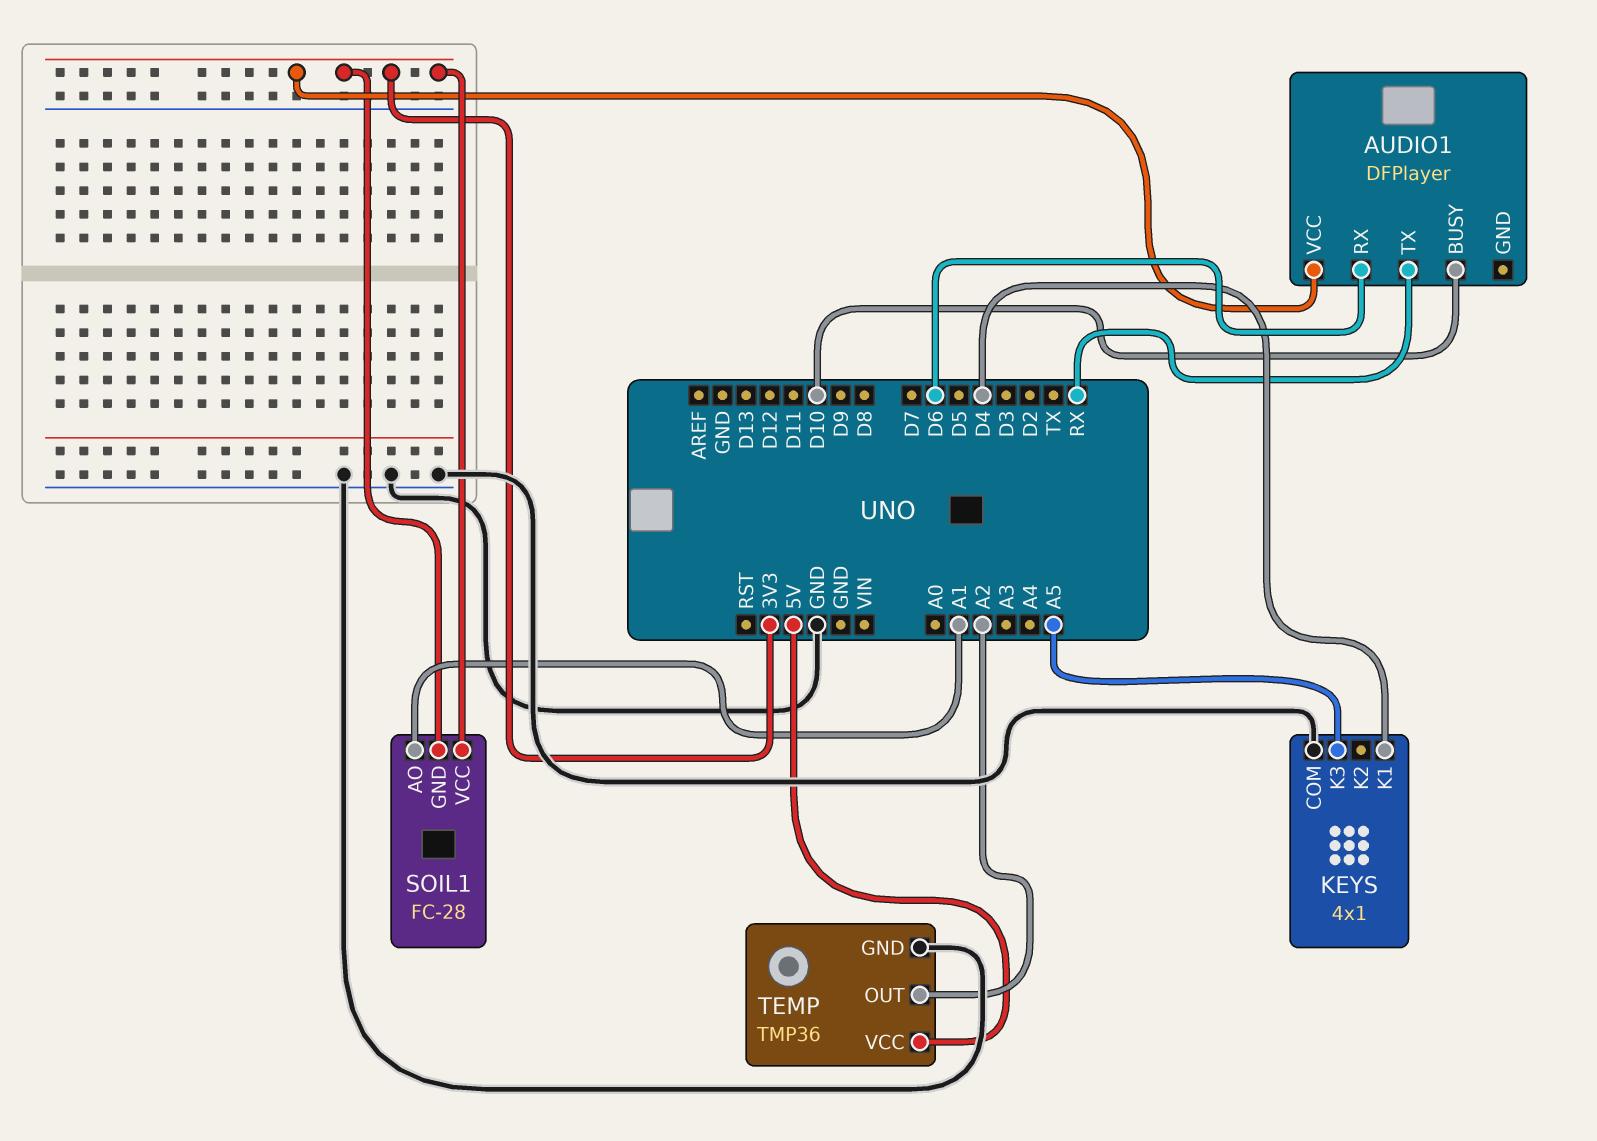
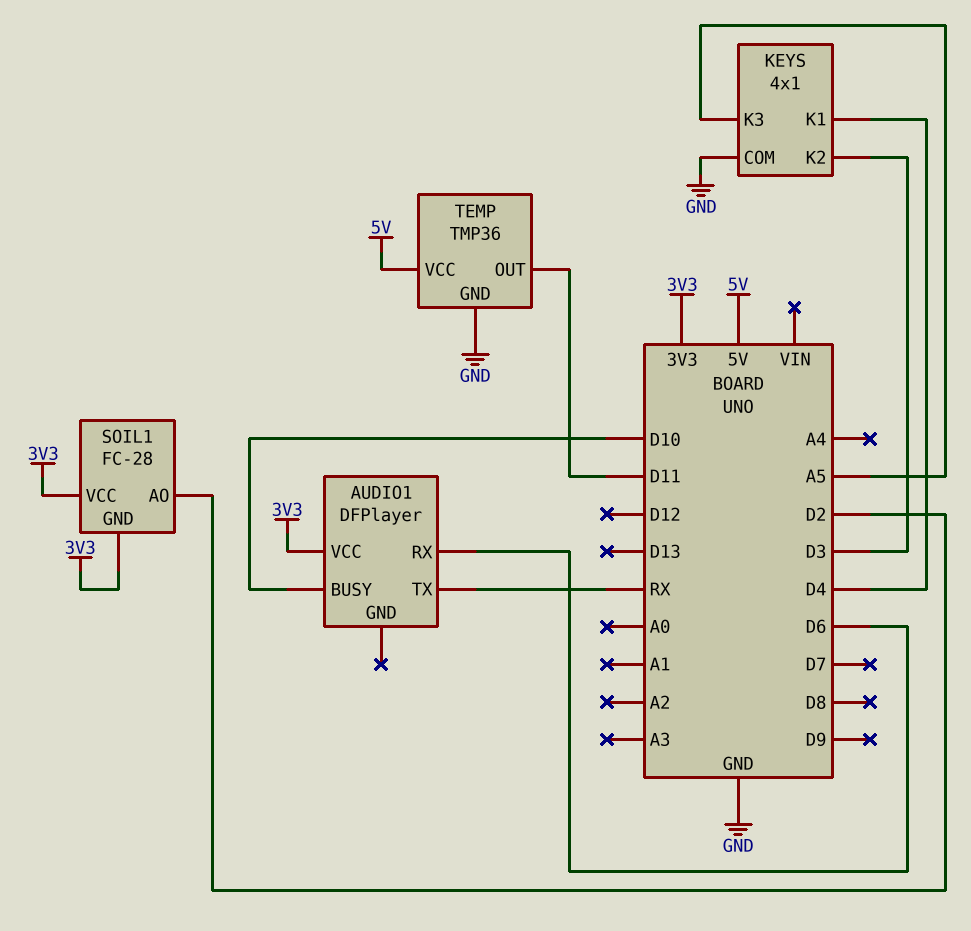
KEYS pin K2: none -> D3
SOIL1 pin AO: A1 -> D2
TEMP pin OUT: A2 -> D11

